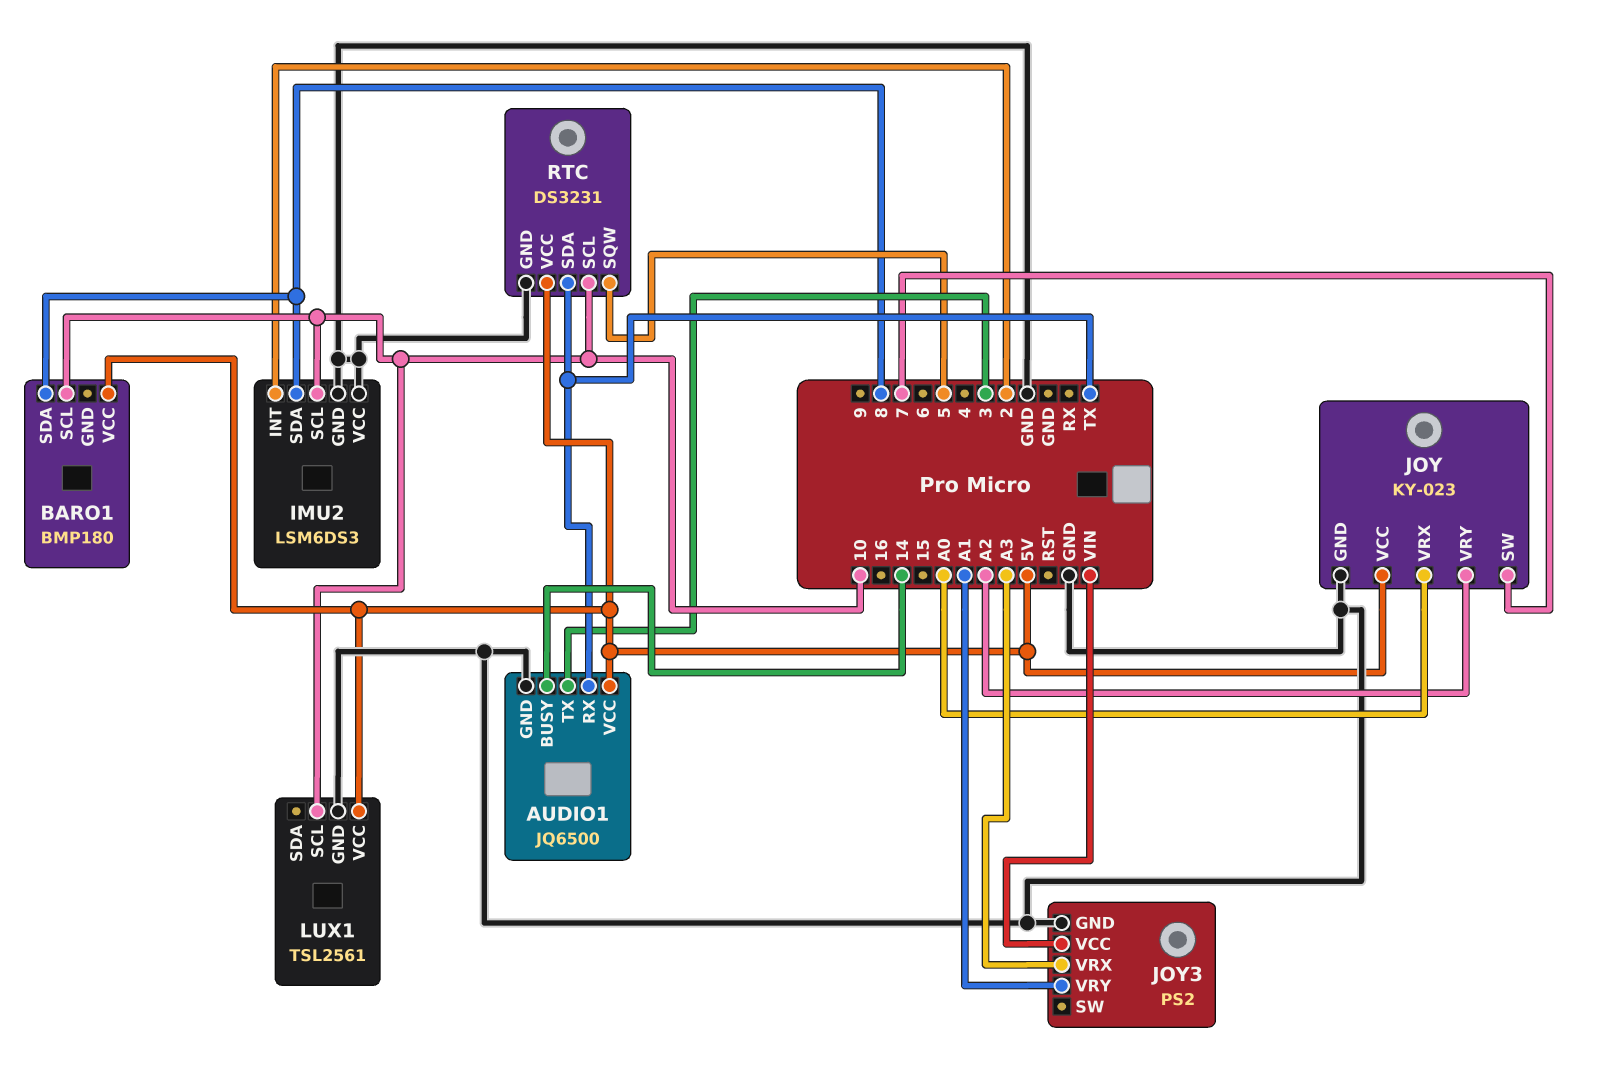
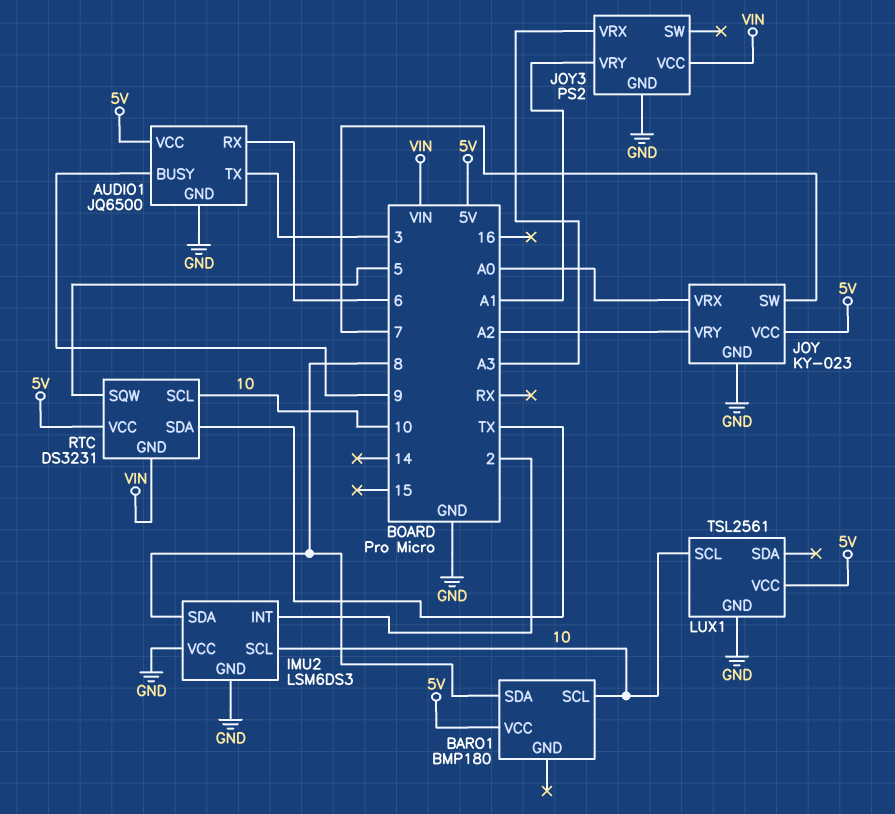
AUDIO1 pin BUSY: 14 -> 9
AUDIO1 pin RX: TX -> 6
RTC pin GND: GND -> VIN

